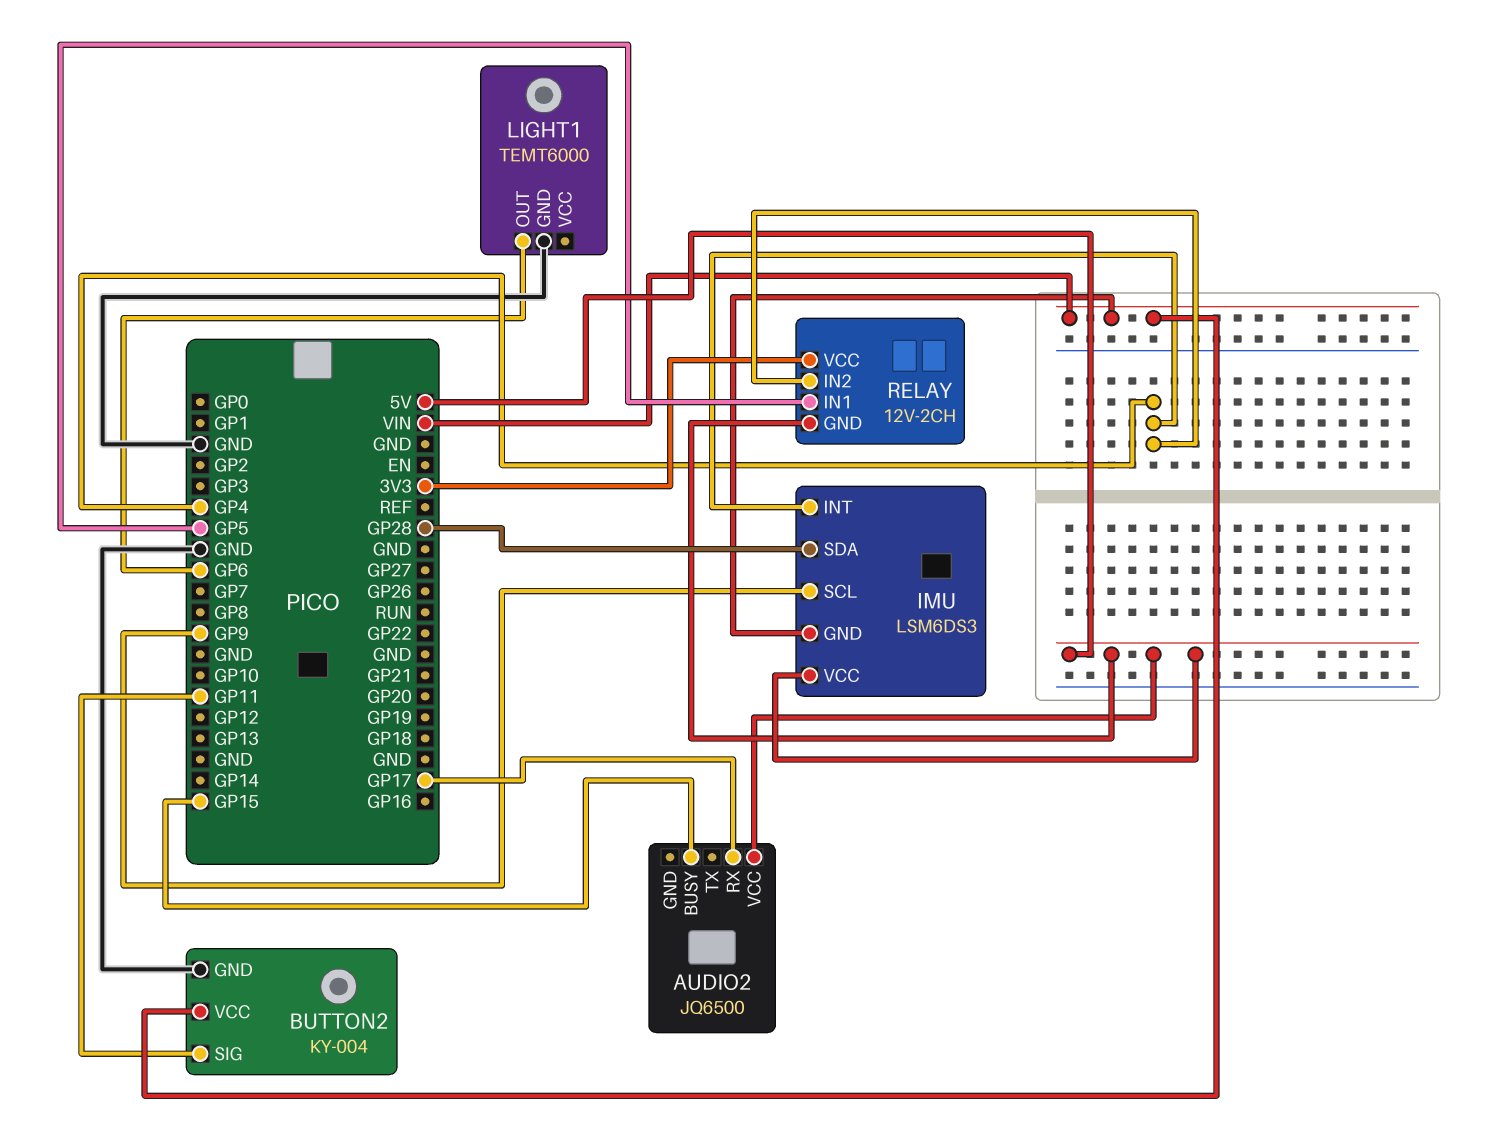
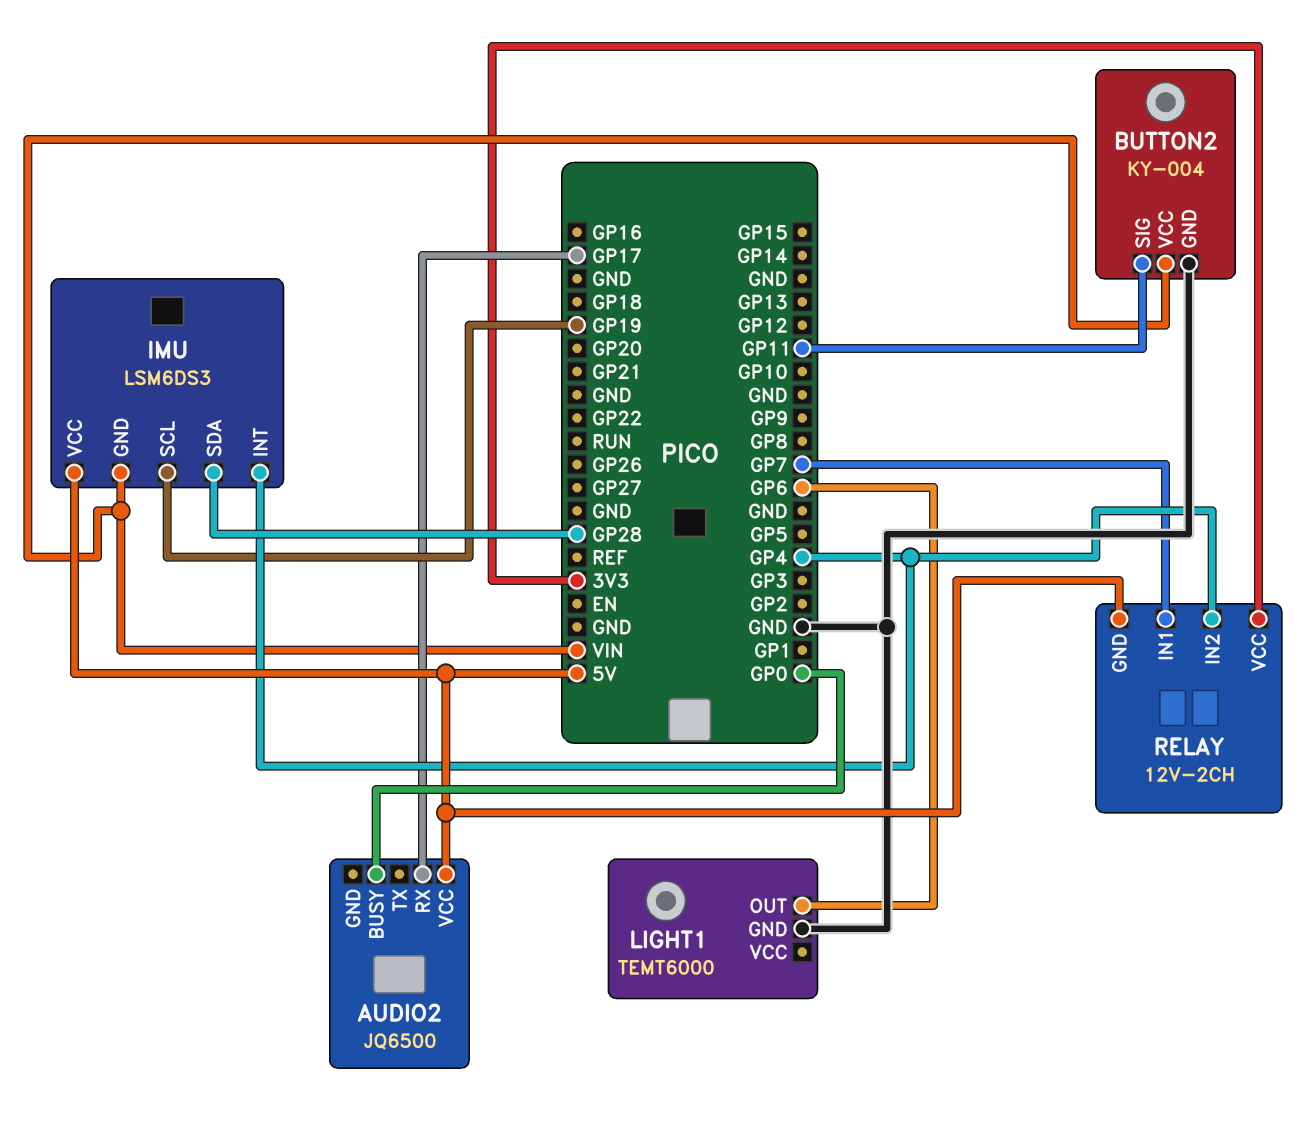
AUDIO2 pin BUSY: GP15 -> GP0
IMU pin SCL: GP9 -> GP19
RELAY pin IN1: GP5 -> GP7

